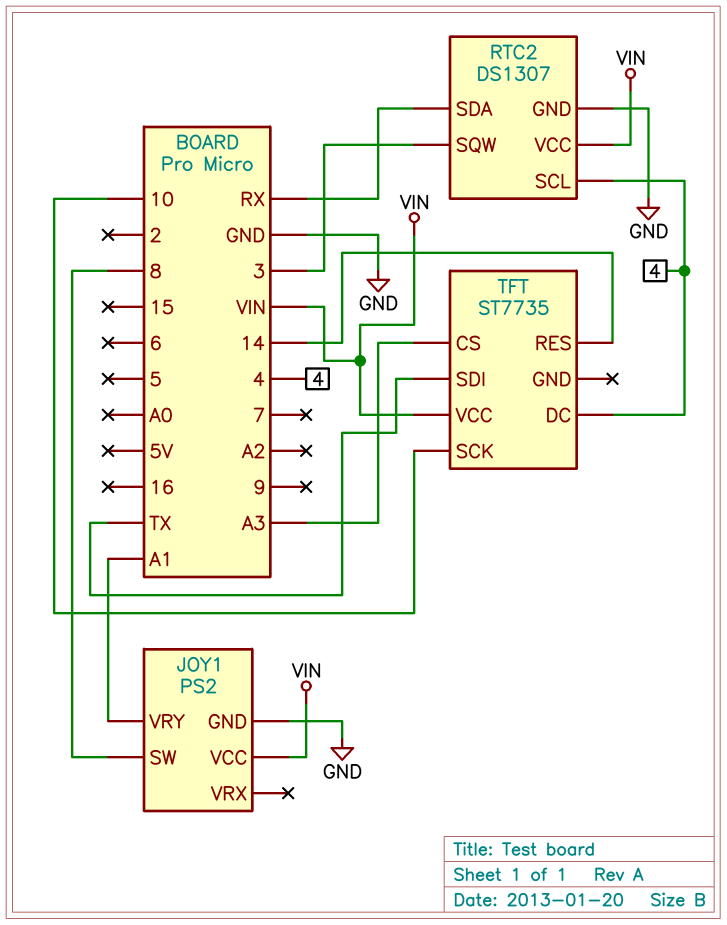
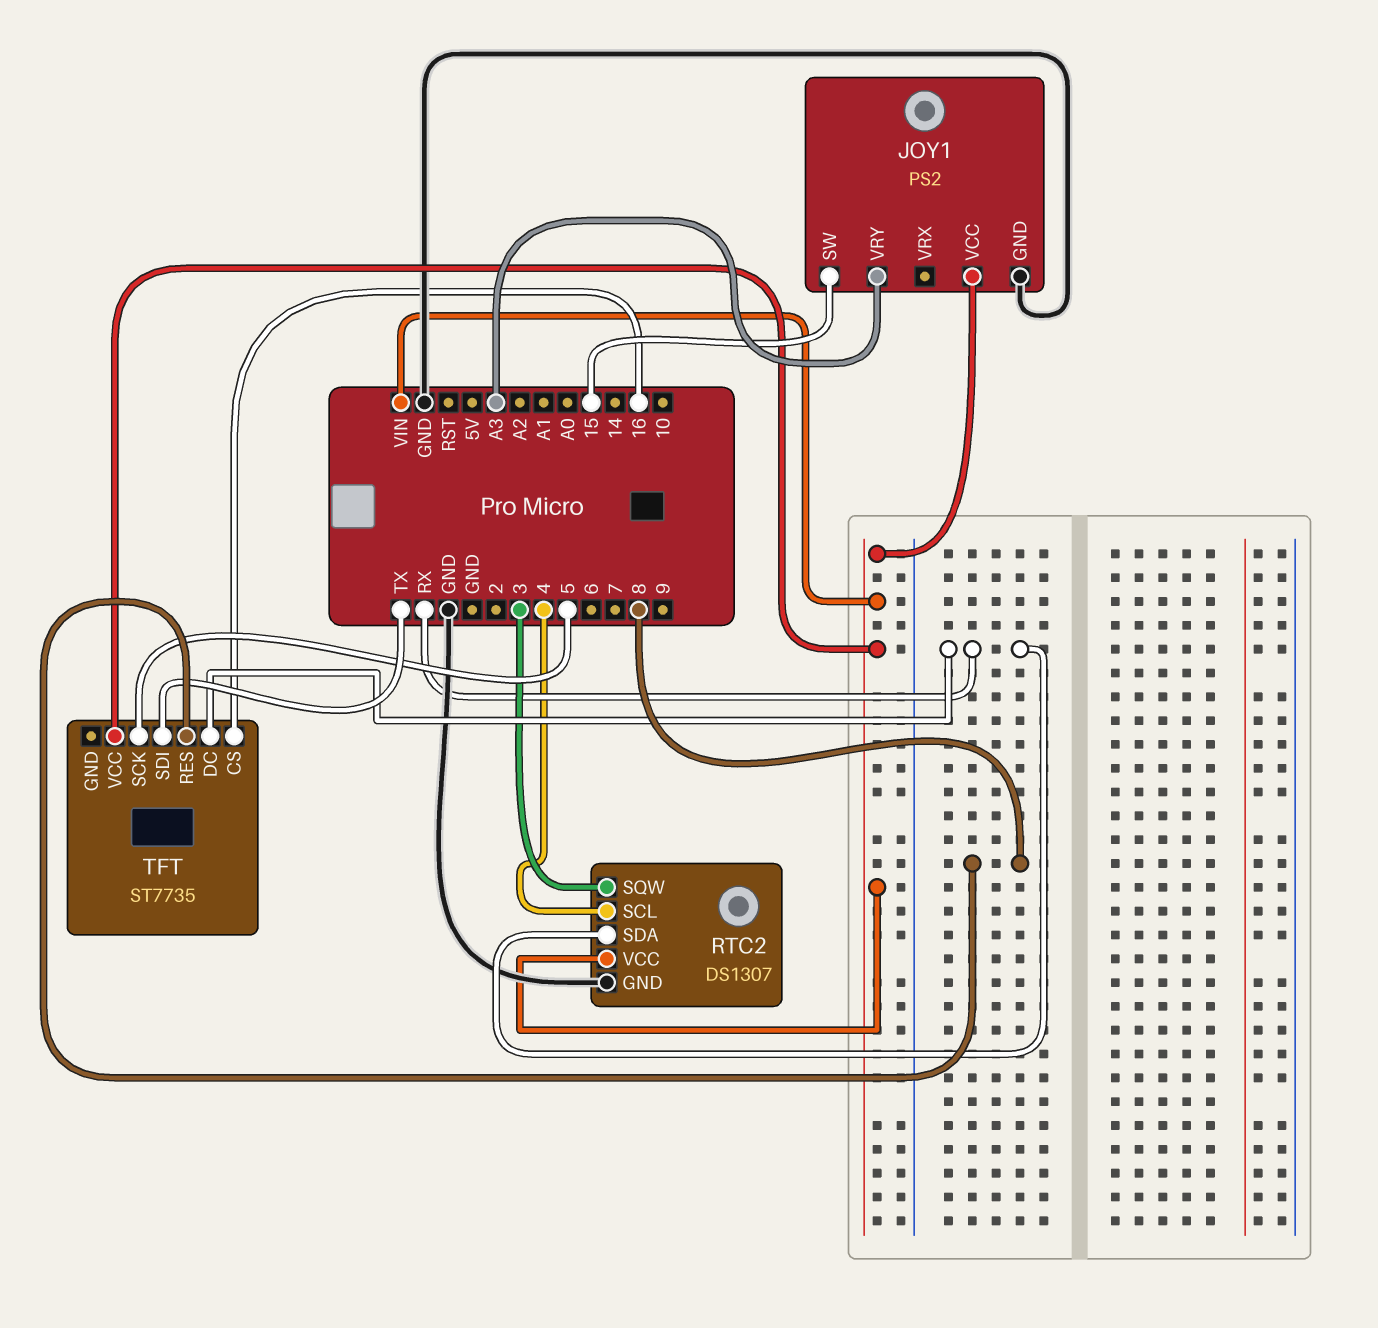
JOY1 pin SW: 8 -> 15
JOY1 pin VRY: A1 -> A3
TFT pin CS: A3 -> 16
TFT pin DC: 4 -> RX
TFT pin RES: 14 -> 8
TFT pin SCK: 10 -> 5

